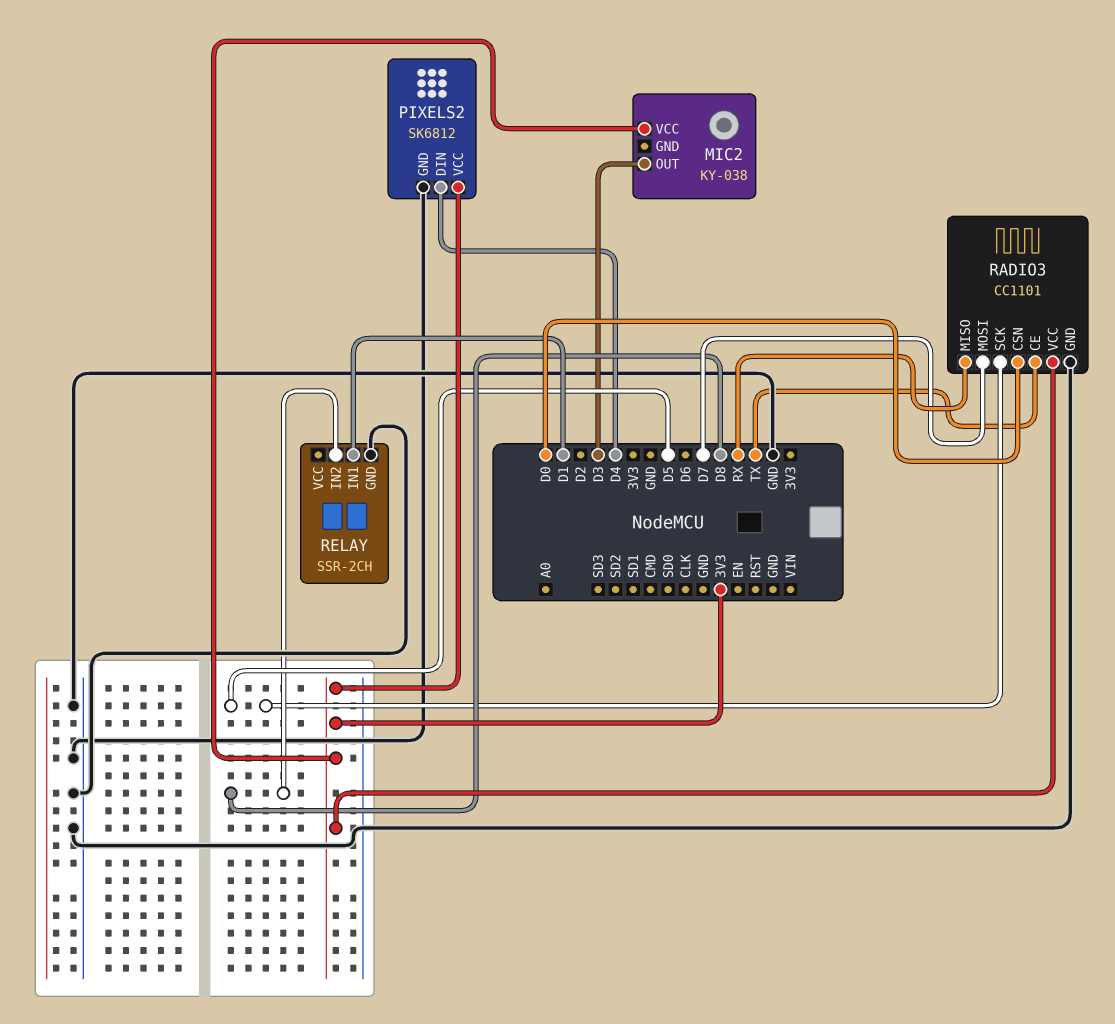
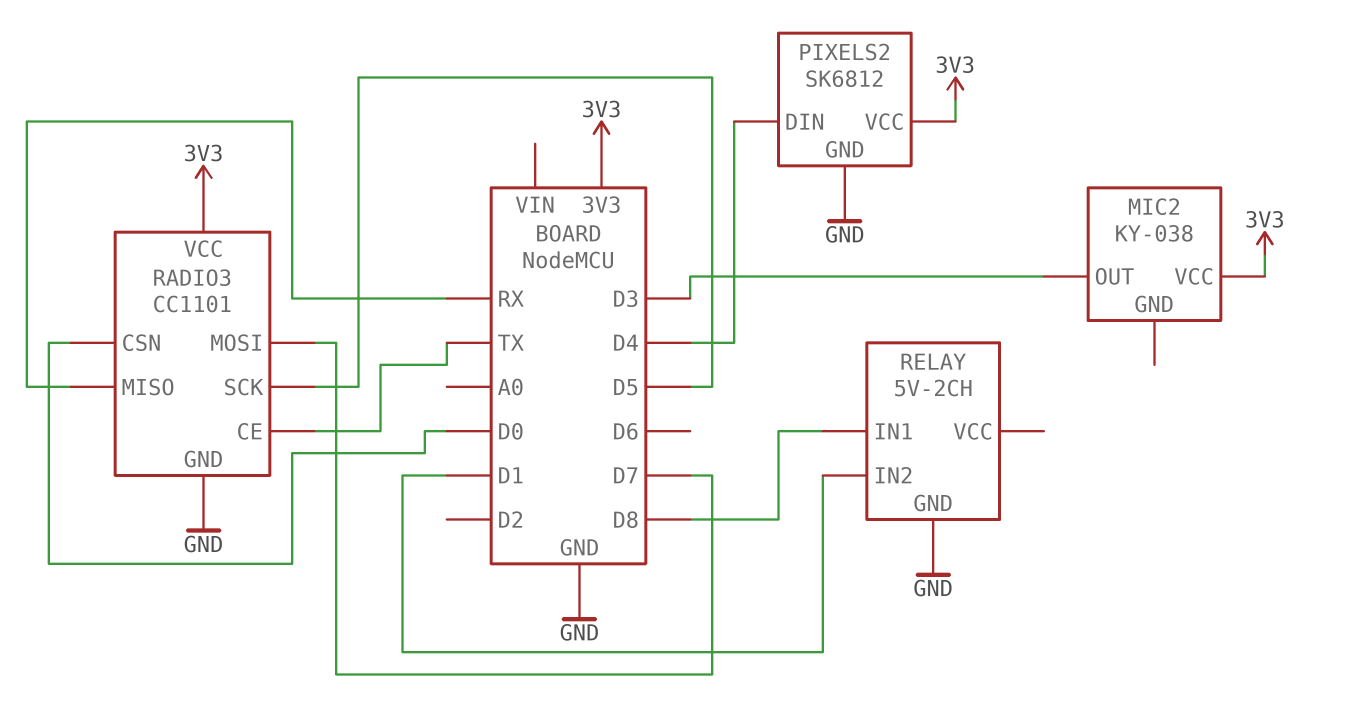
RELAY: SSR-2CH -> 5V-2CH
RELAY pin IN1: D1 -> D8
RELAY pin IN2: D8 -> D1

